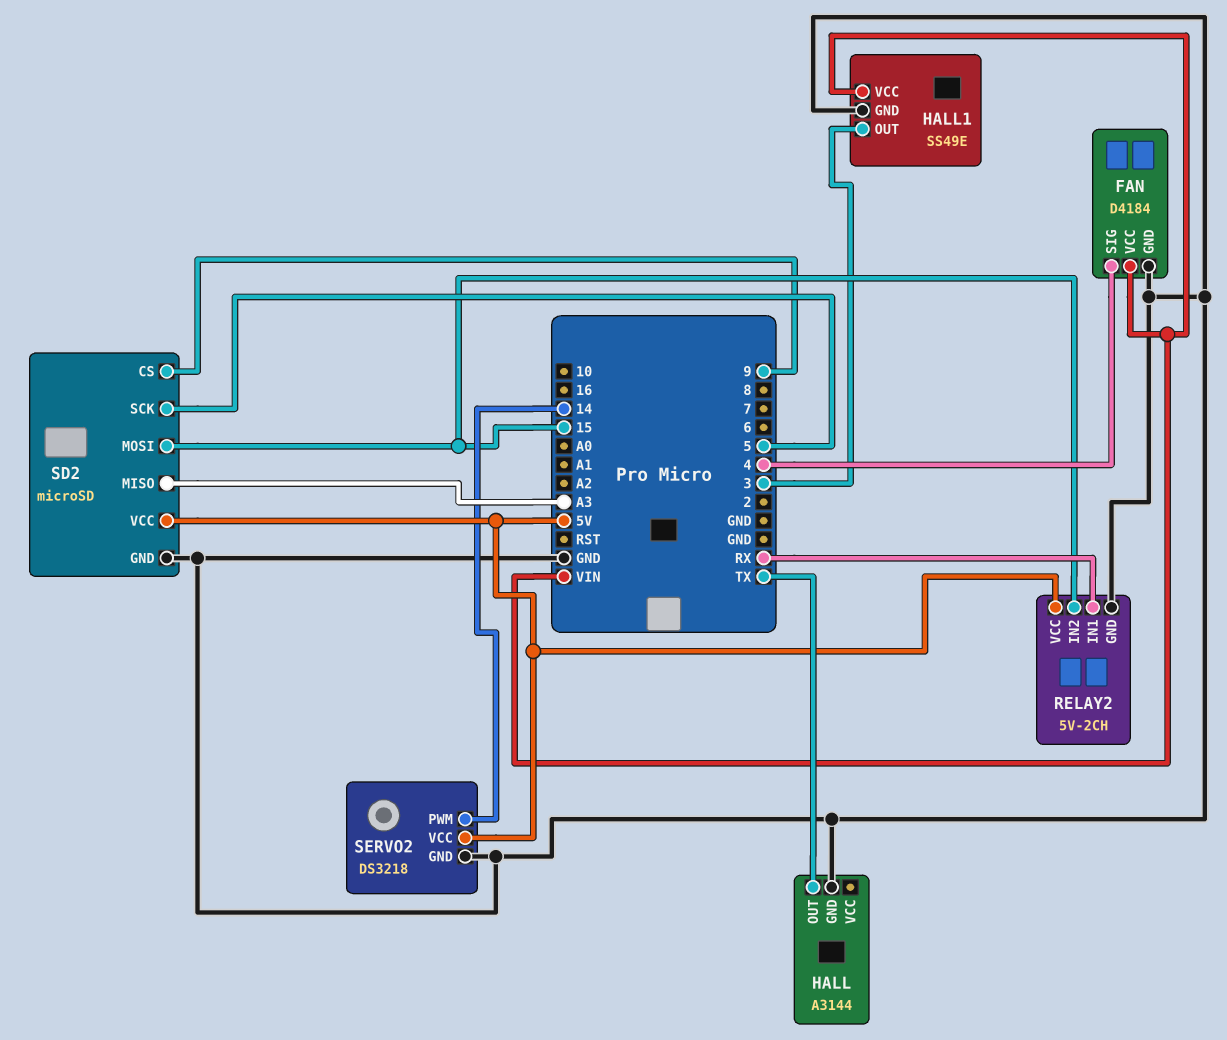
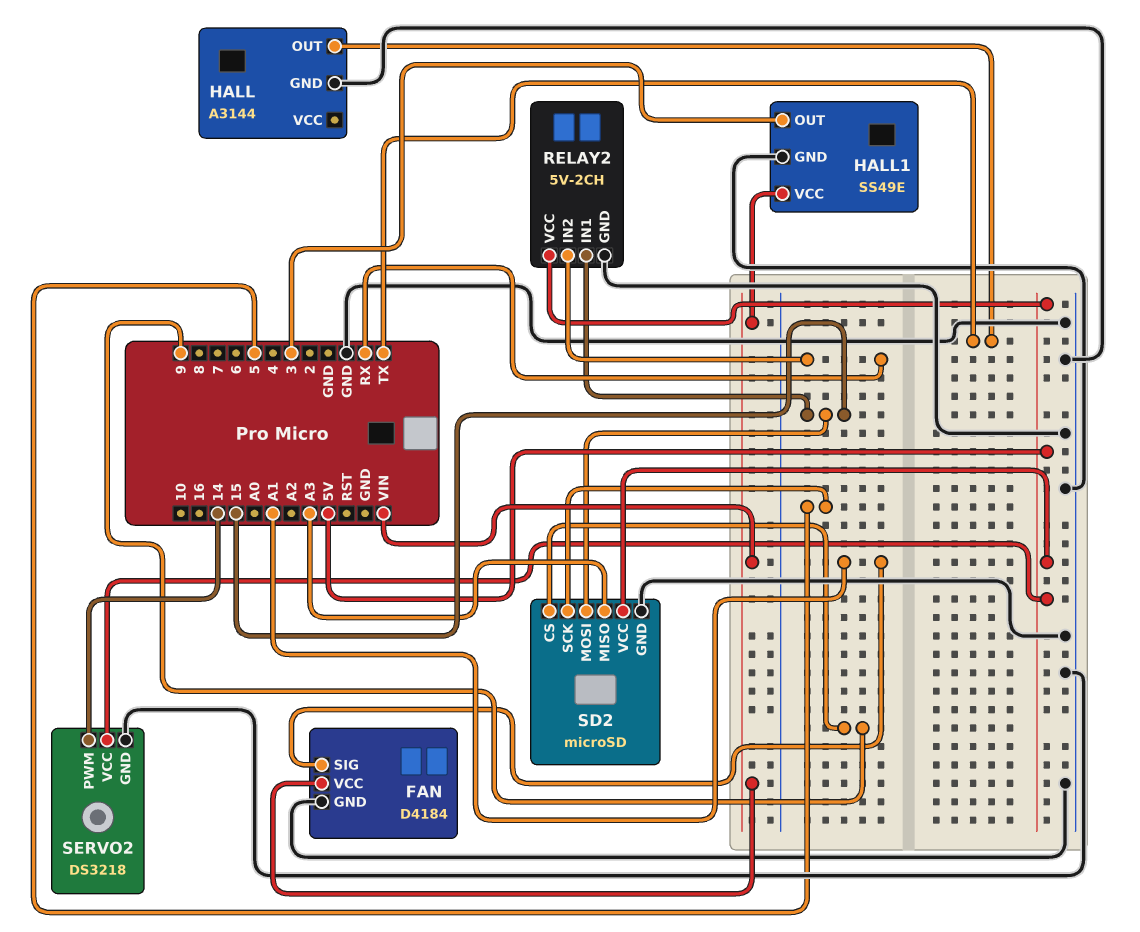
FAN pin SIG: 4 -> A1
RELAY2 pin IN1: RX -> 15
RELAY2 pin IN2: 15 -> RX

